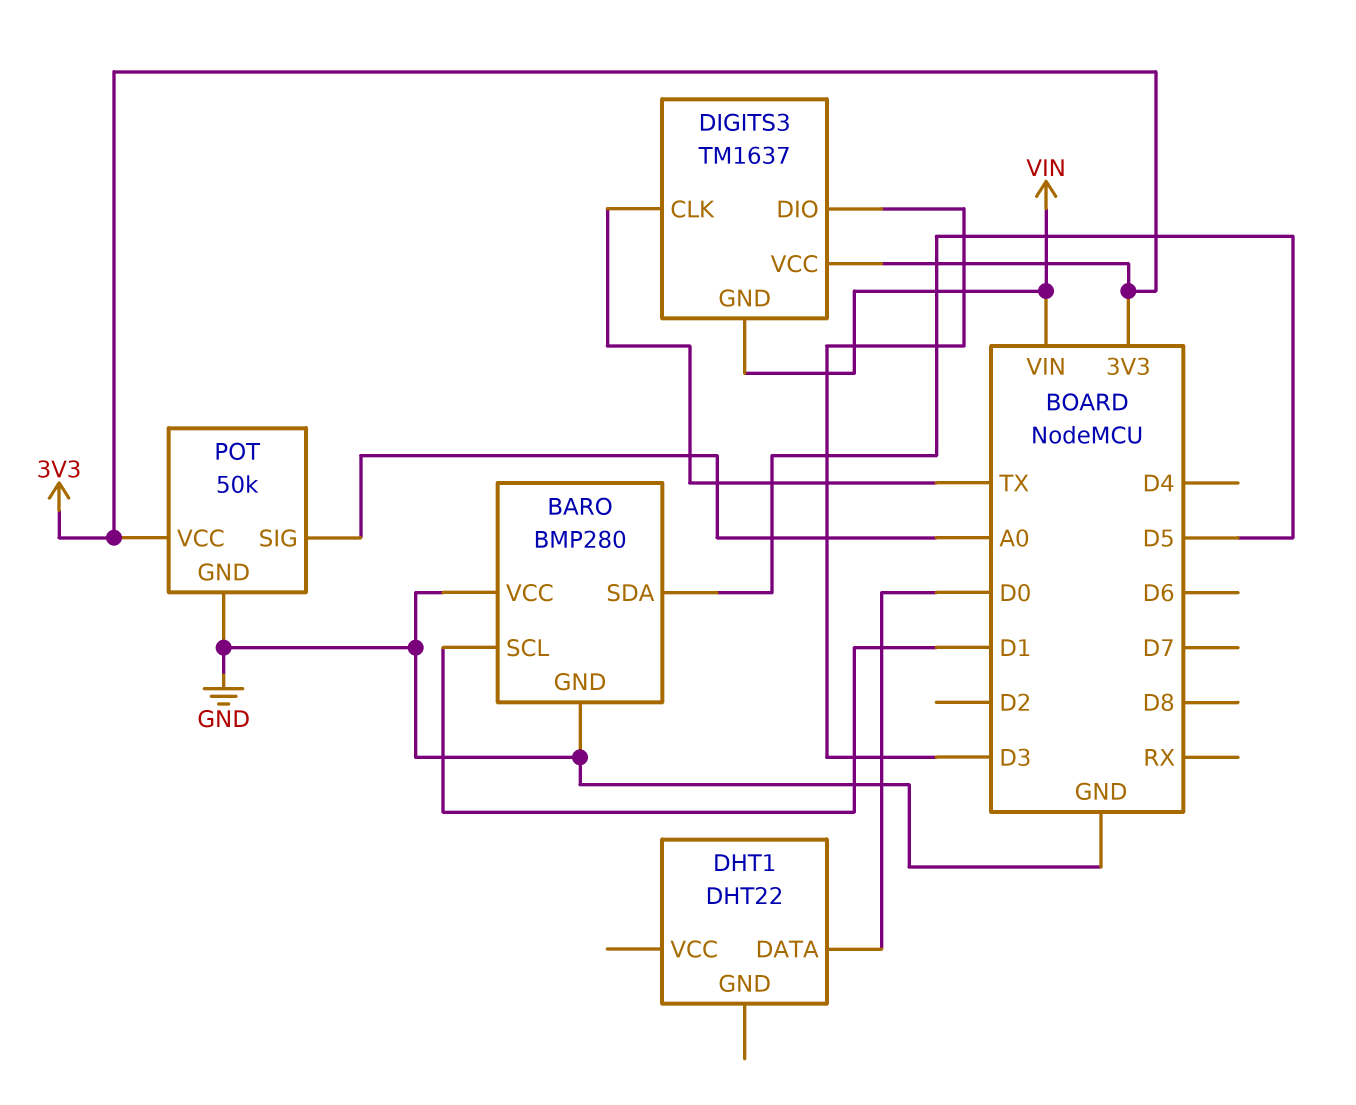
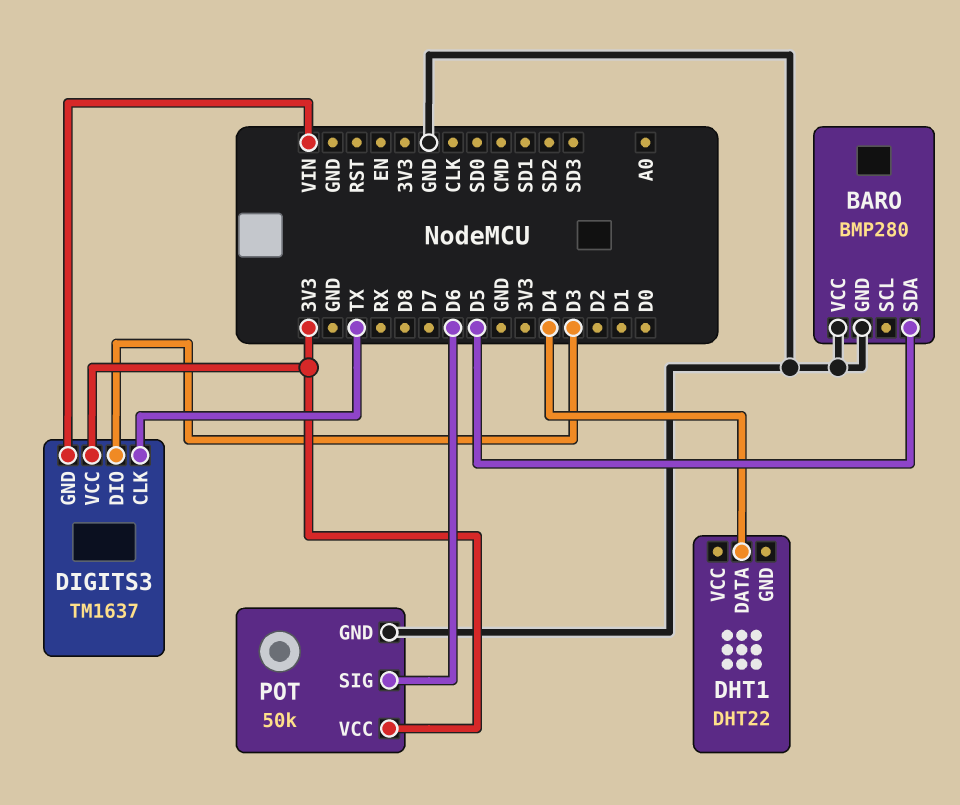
BARO pin SCL: D1 -> none
DHT1 pin DATA: D0 -> D4
POT pin SIG: A0 -> D6

